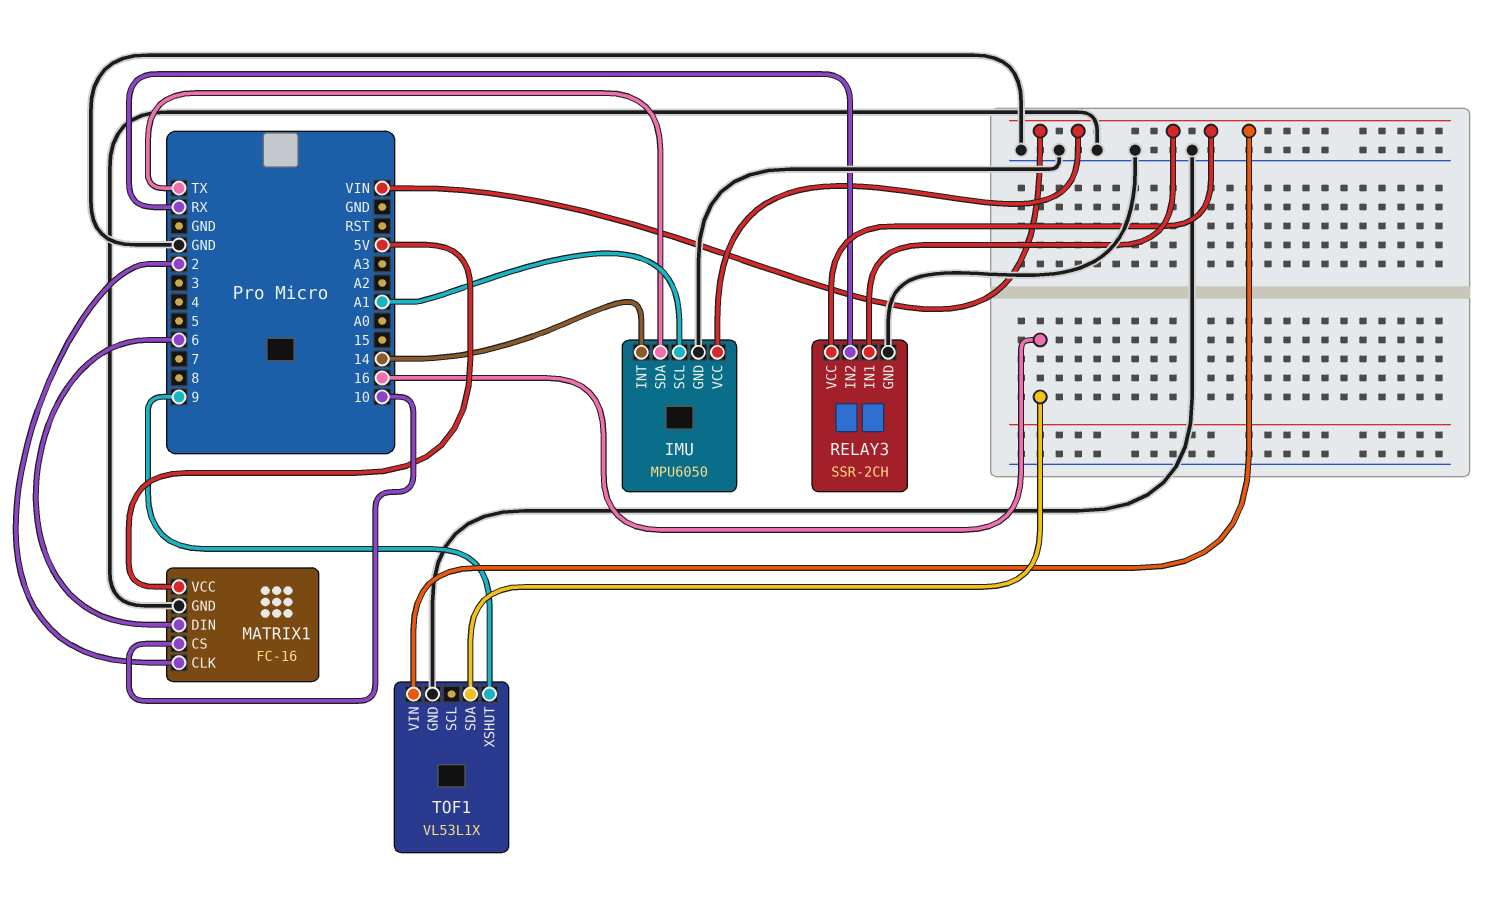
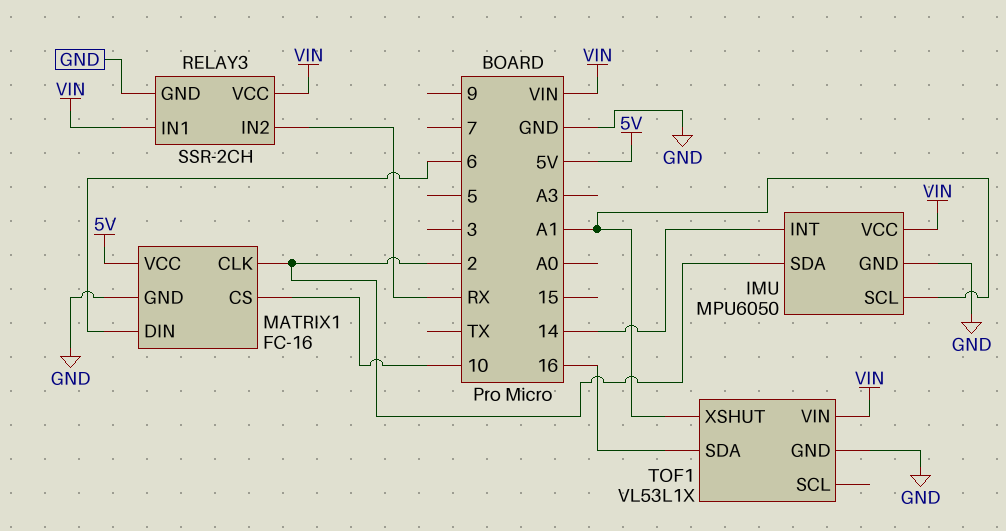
IMU pin SDA: TX -> 2
TOF1 pin XSHUT: 9 -> A1

